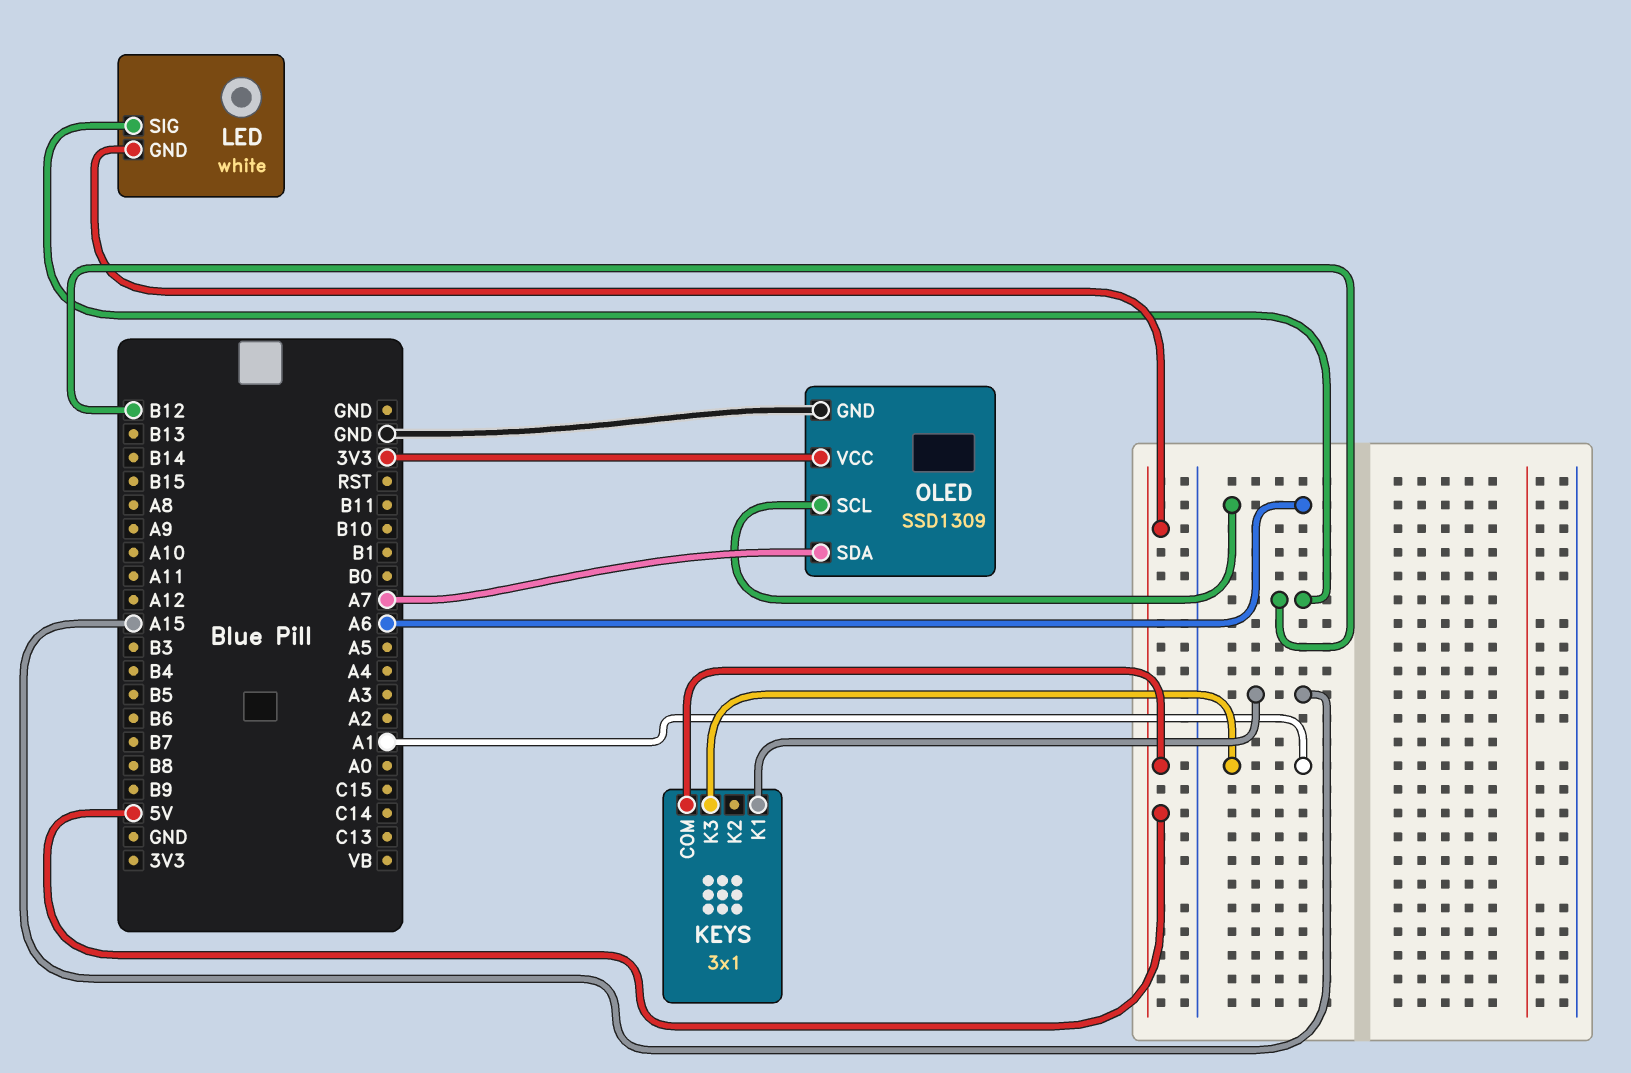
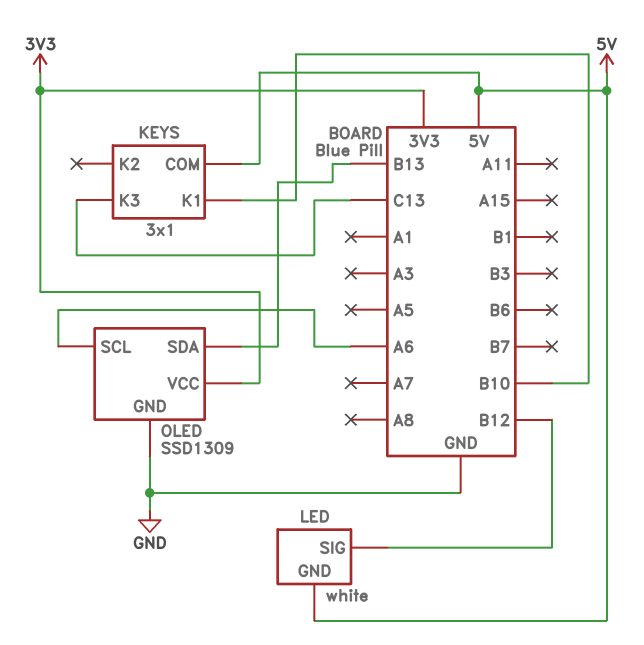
KEYS pin K1: A15 -> B10
KEYS pin K3: A1 -> C13
OLED pin SDA: A7 -> B13

